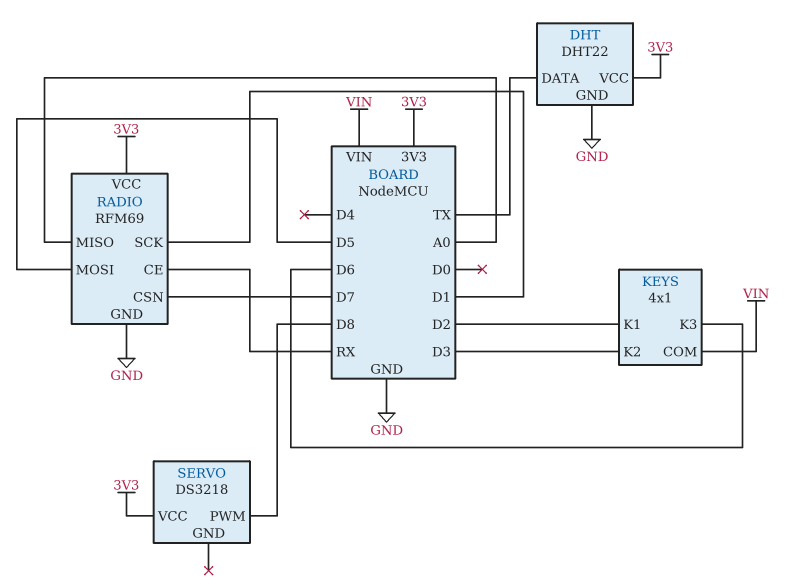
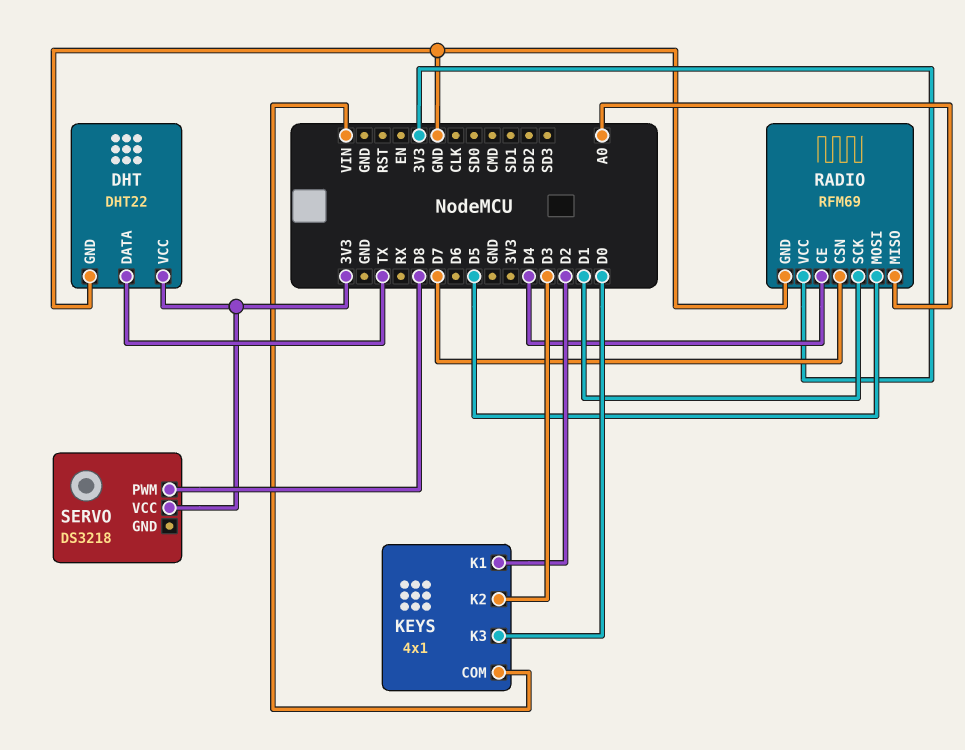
KEYS pin K3: D6 -> D0
RADIO pin CE: RX -> D4

